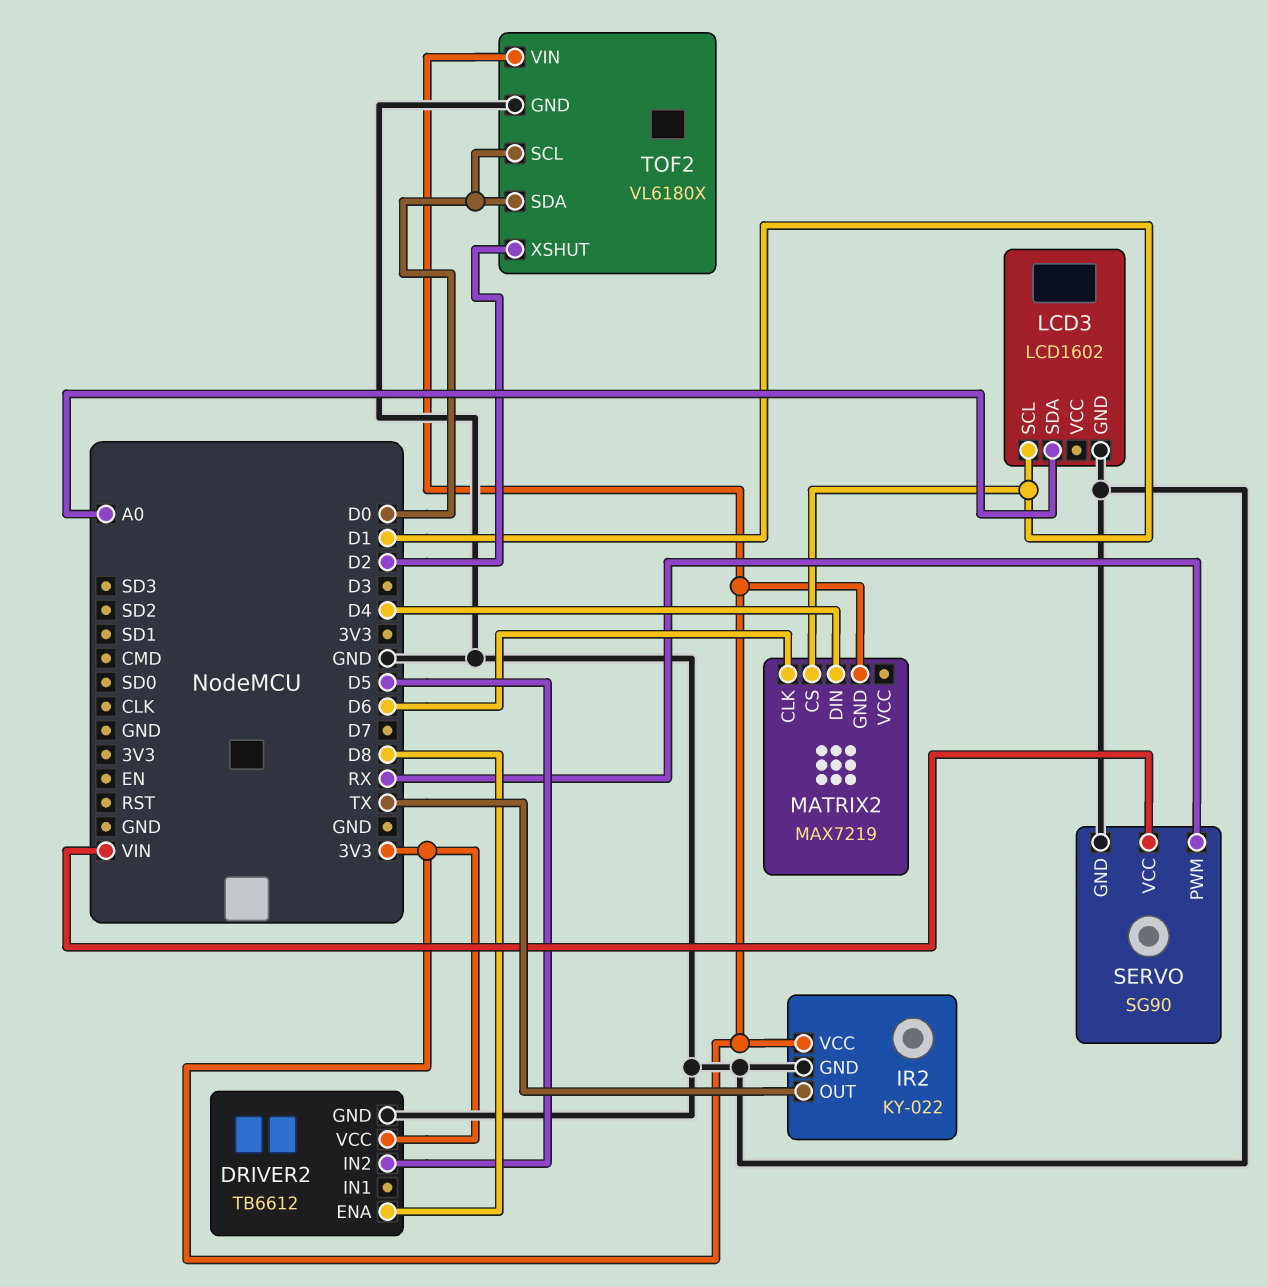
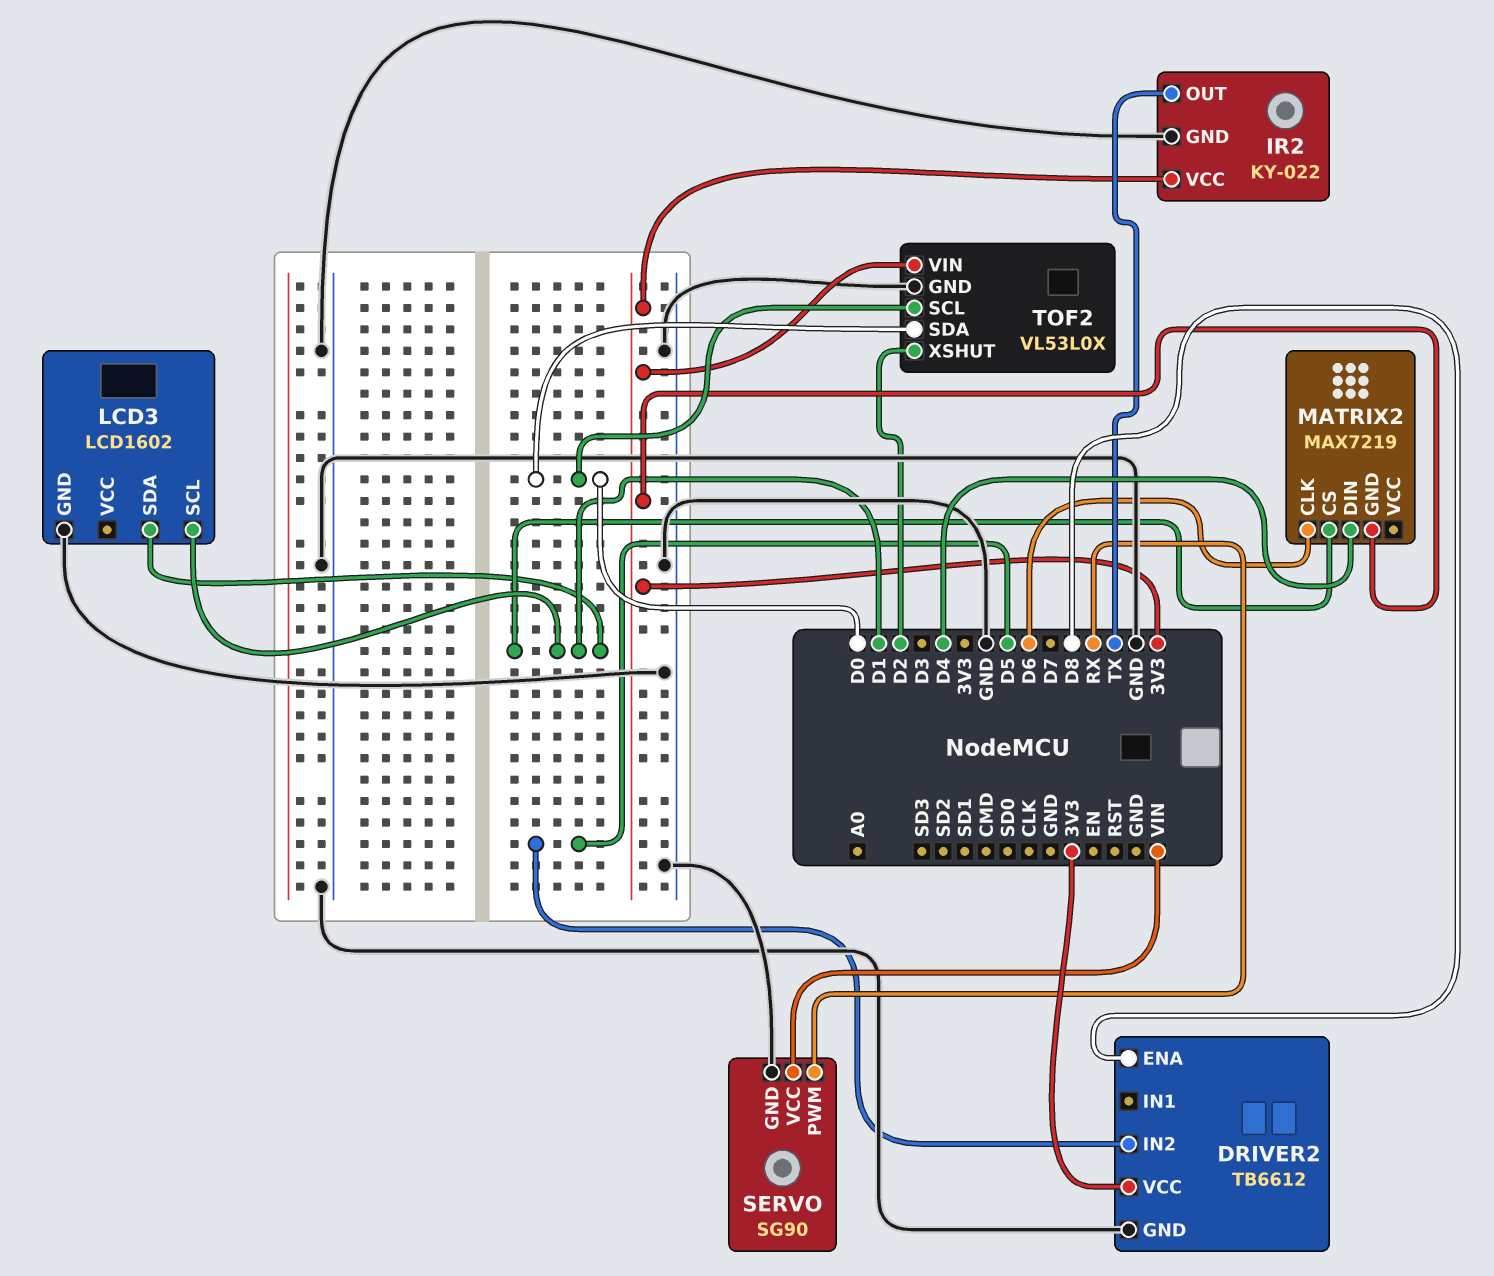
LCD3 pin SDA: A0 -> D1
TOF2: VL6180X -> VL53L0X

